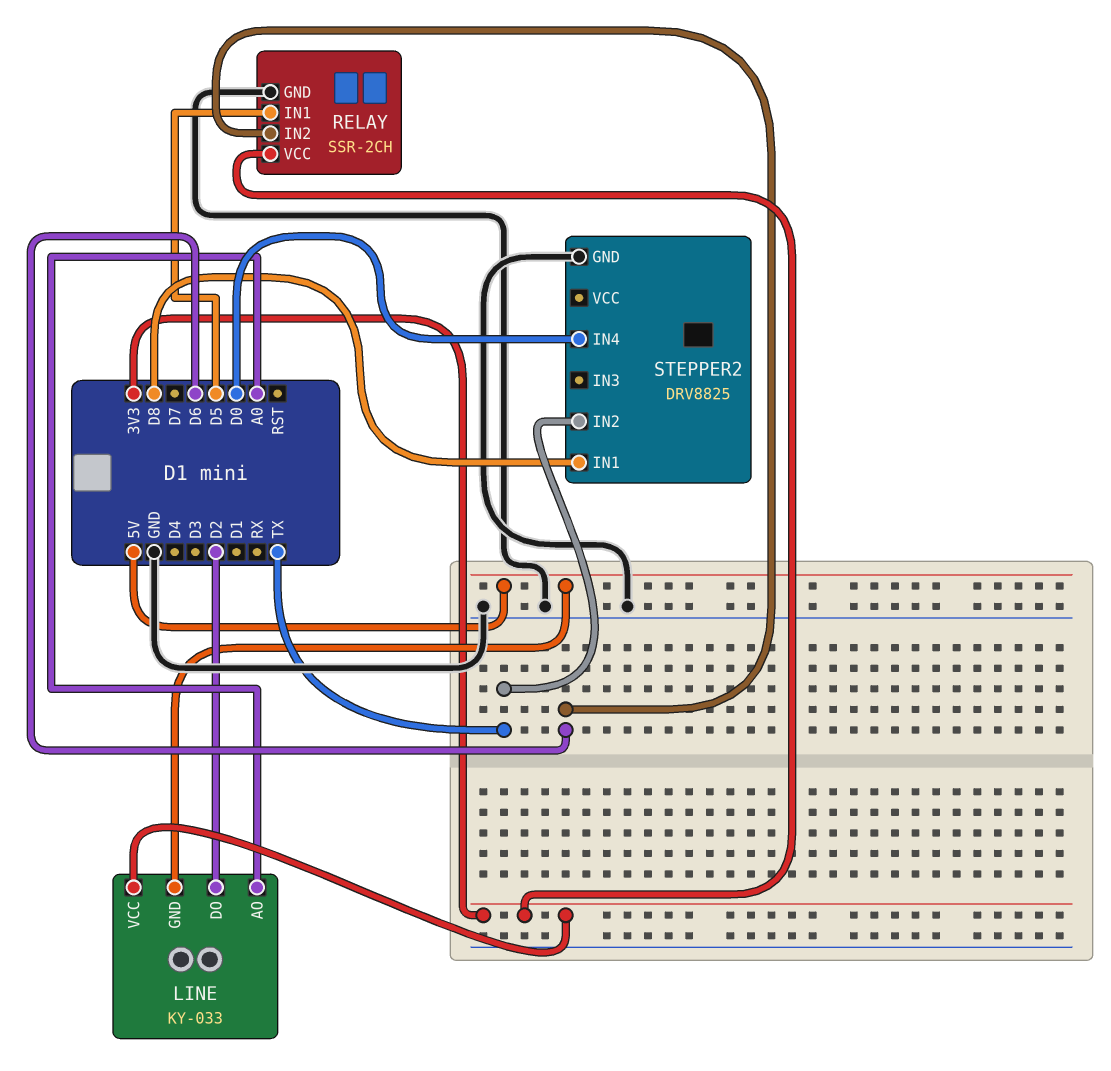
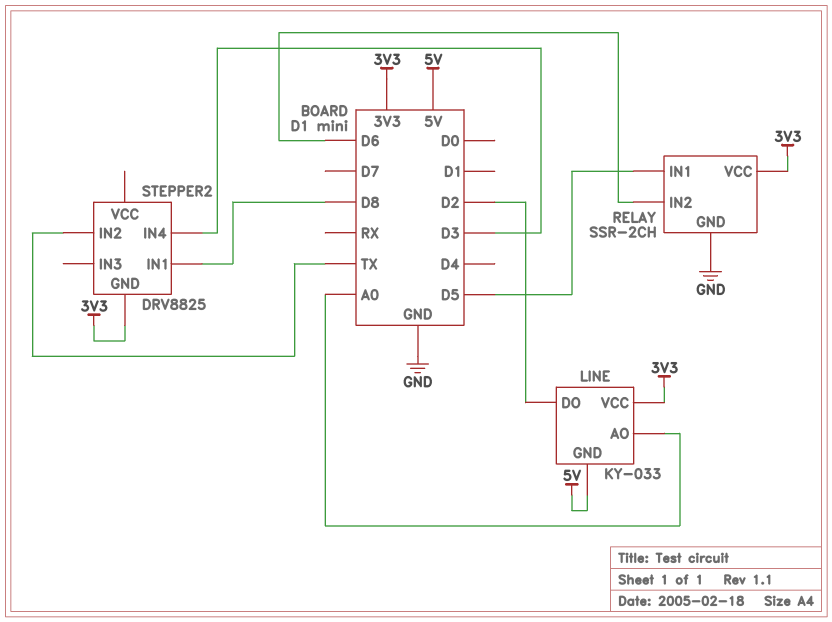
STEPPER2 pin GND: GND -> 3V3
STEPPER2 pin IN4: D0 -> D3

